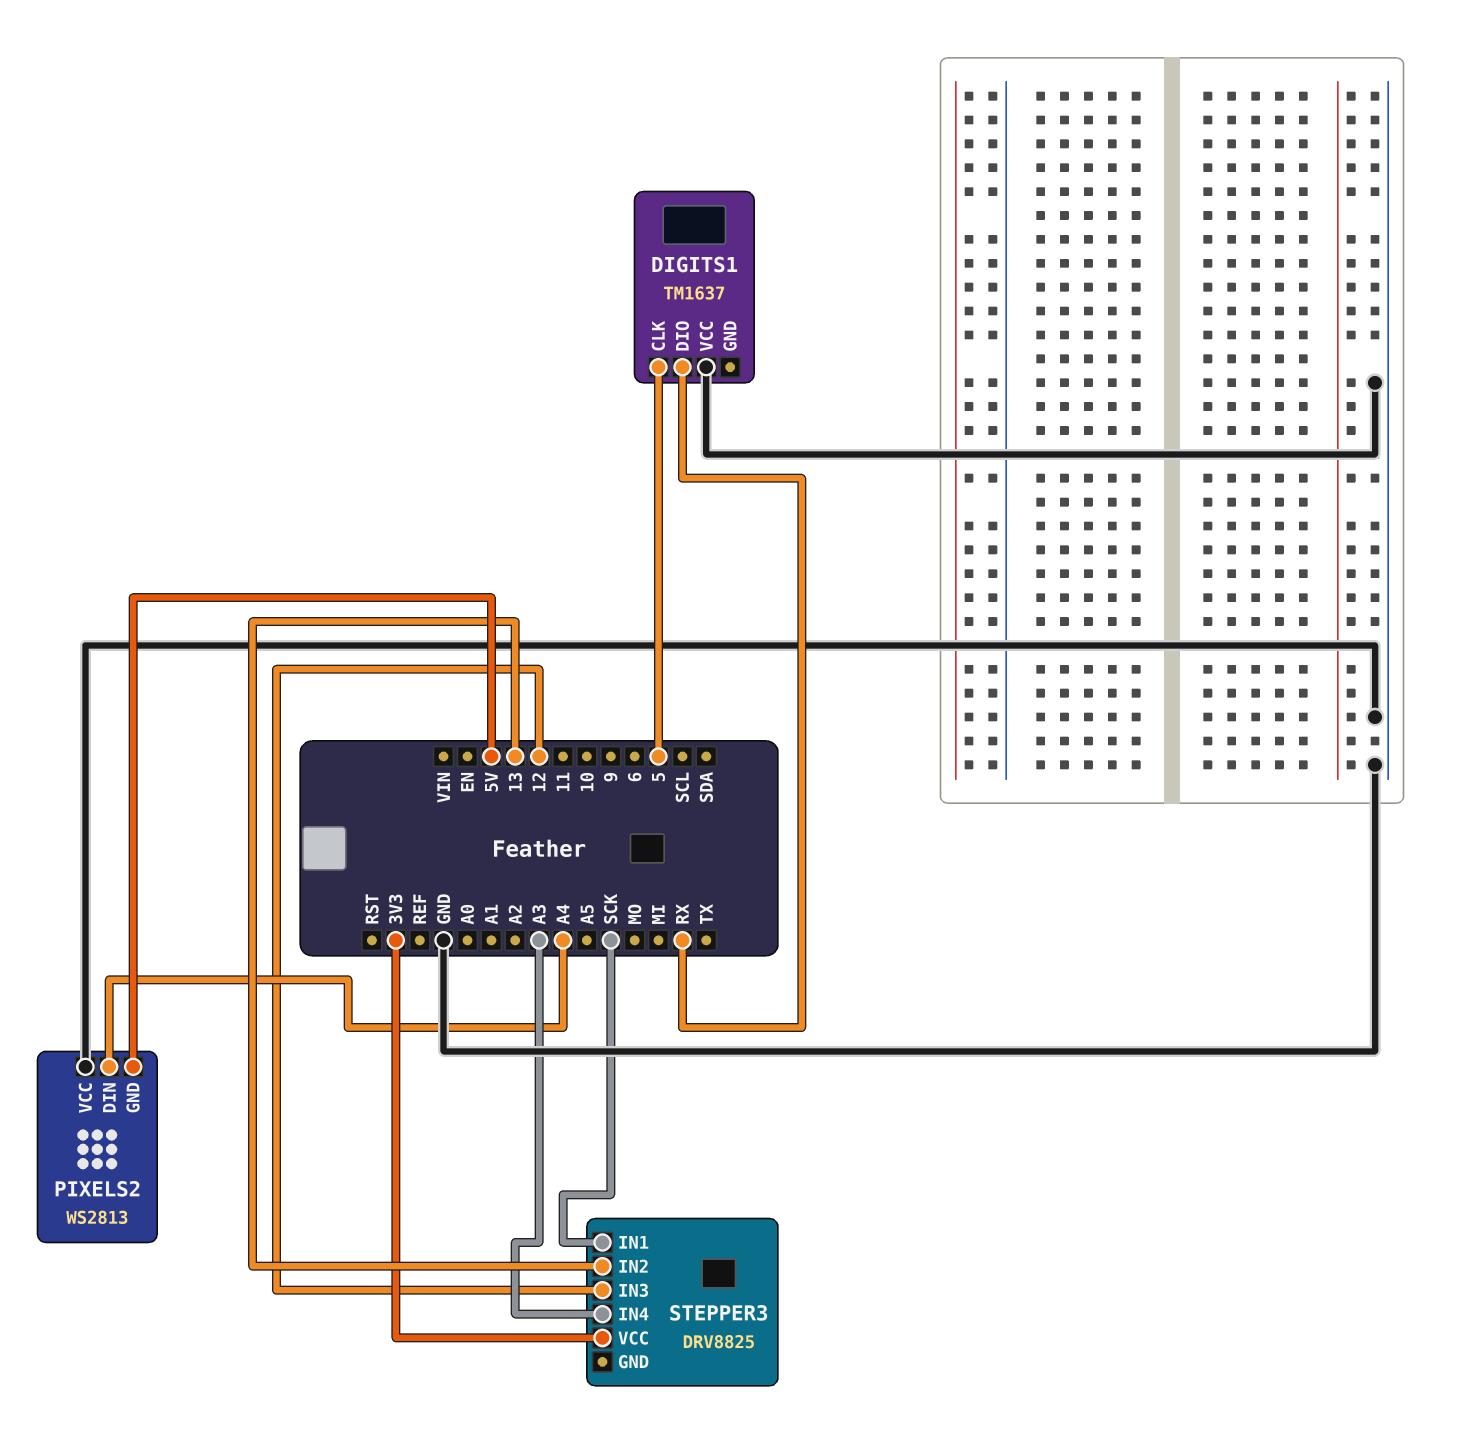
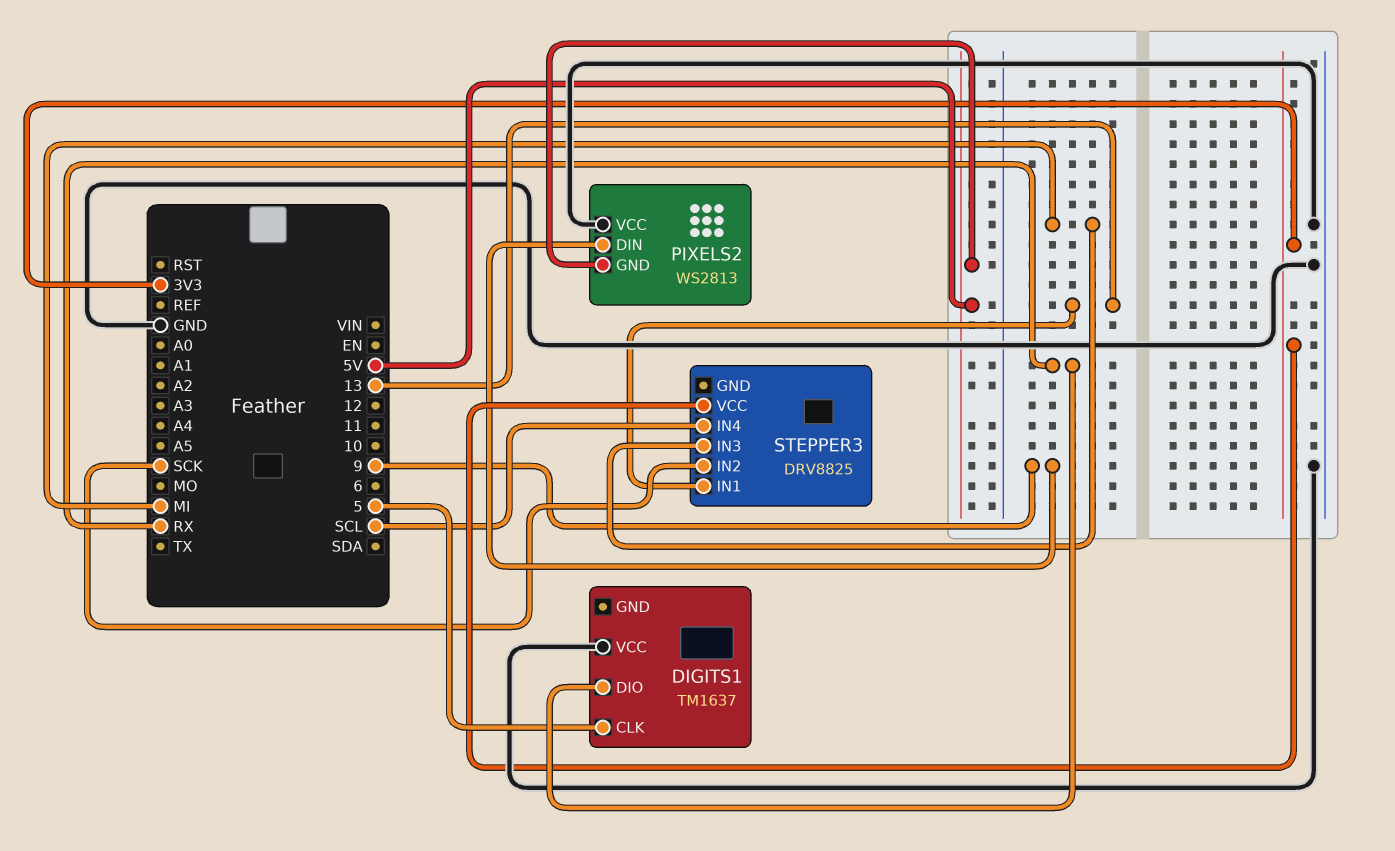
PIXELS2 pin DIN: A4 -> 9
STEPPER3 pin IN1: SCK -> 13
STEPPER3 pin IN2: 13 -> SCK
STEPPER3 pin IN3: 12 -> MI
STEPPER3 pin IN4: A3 -> SCL

